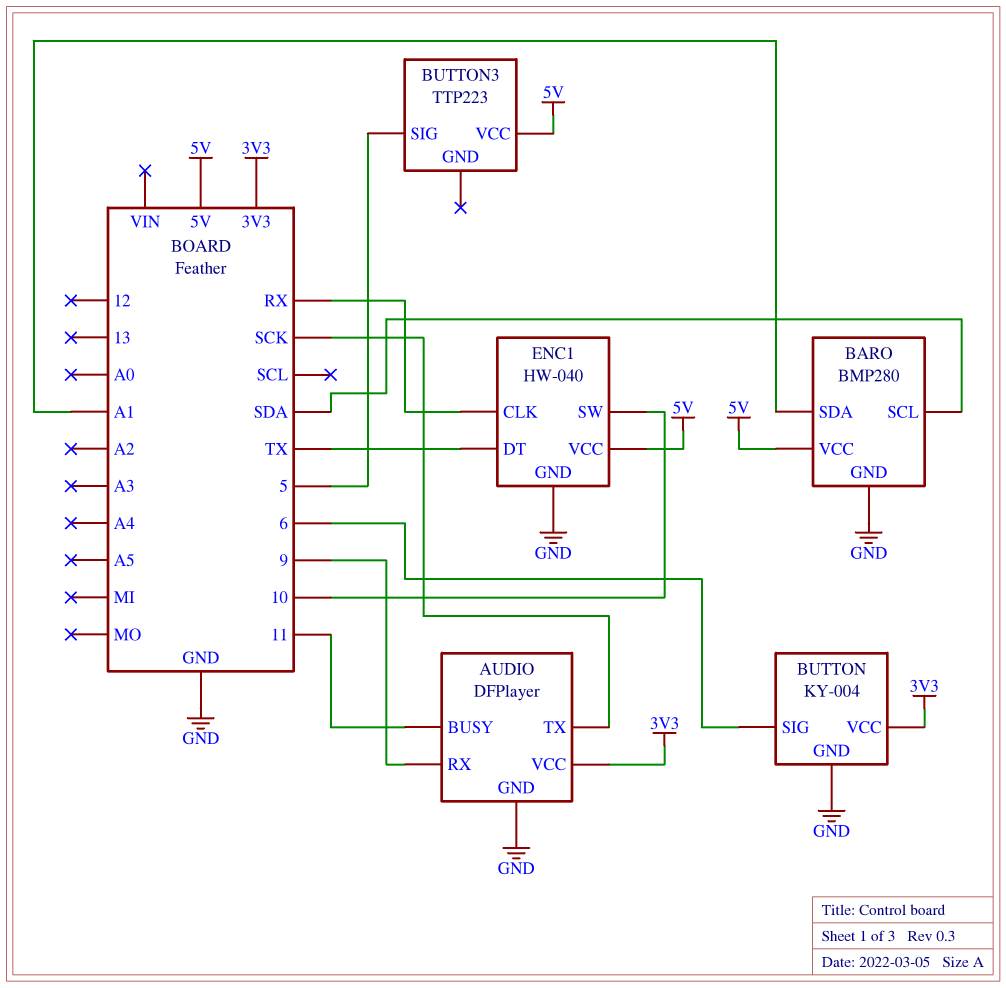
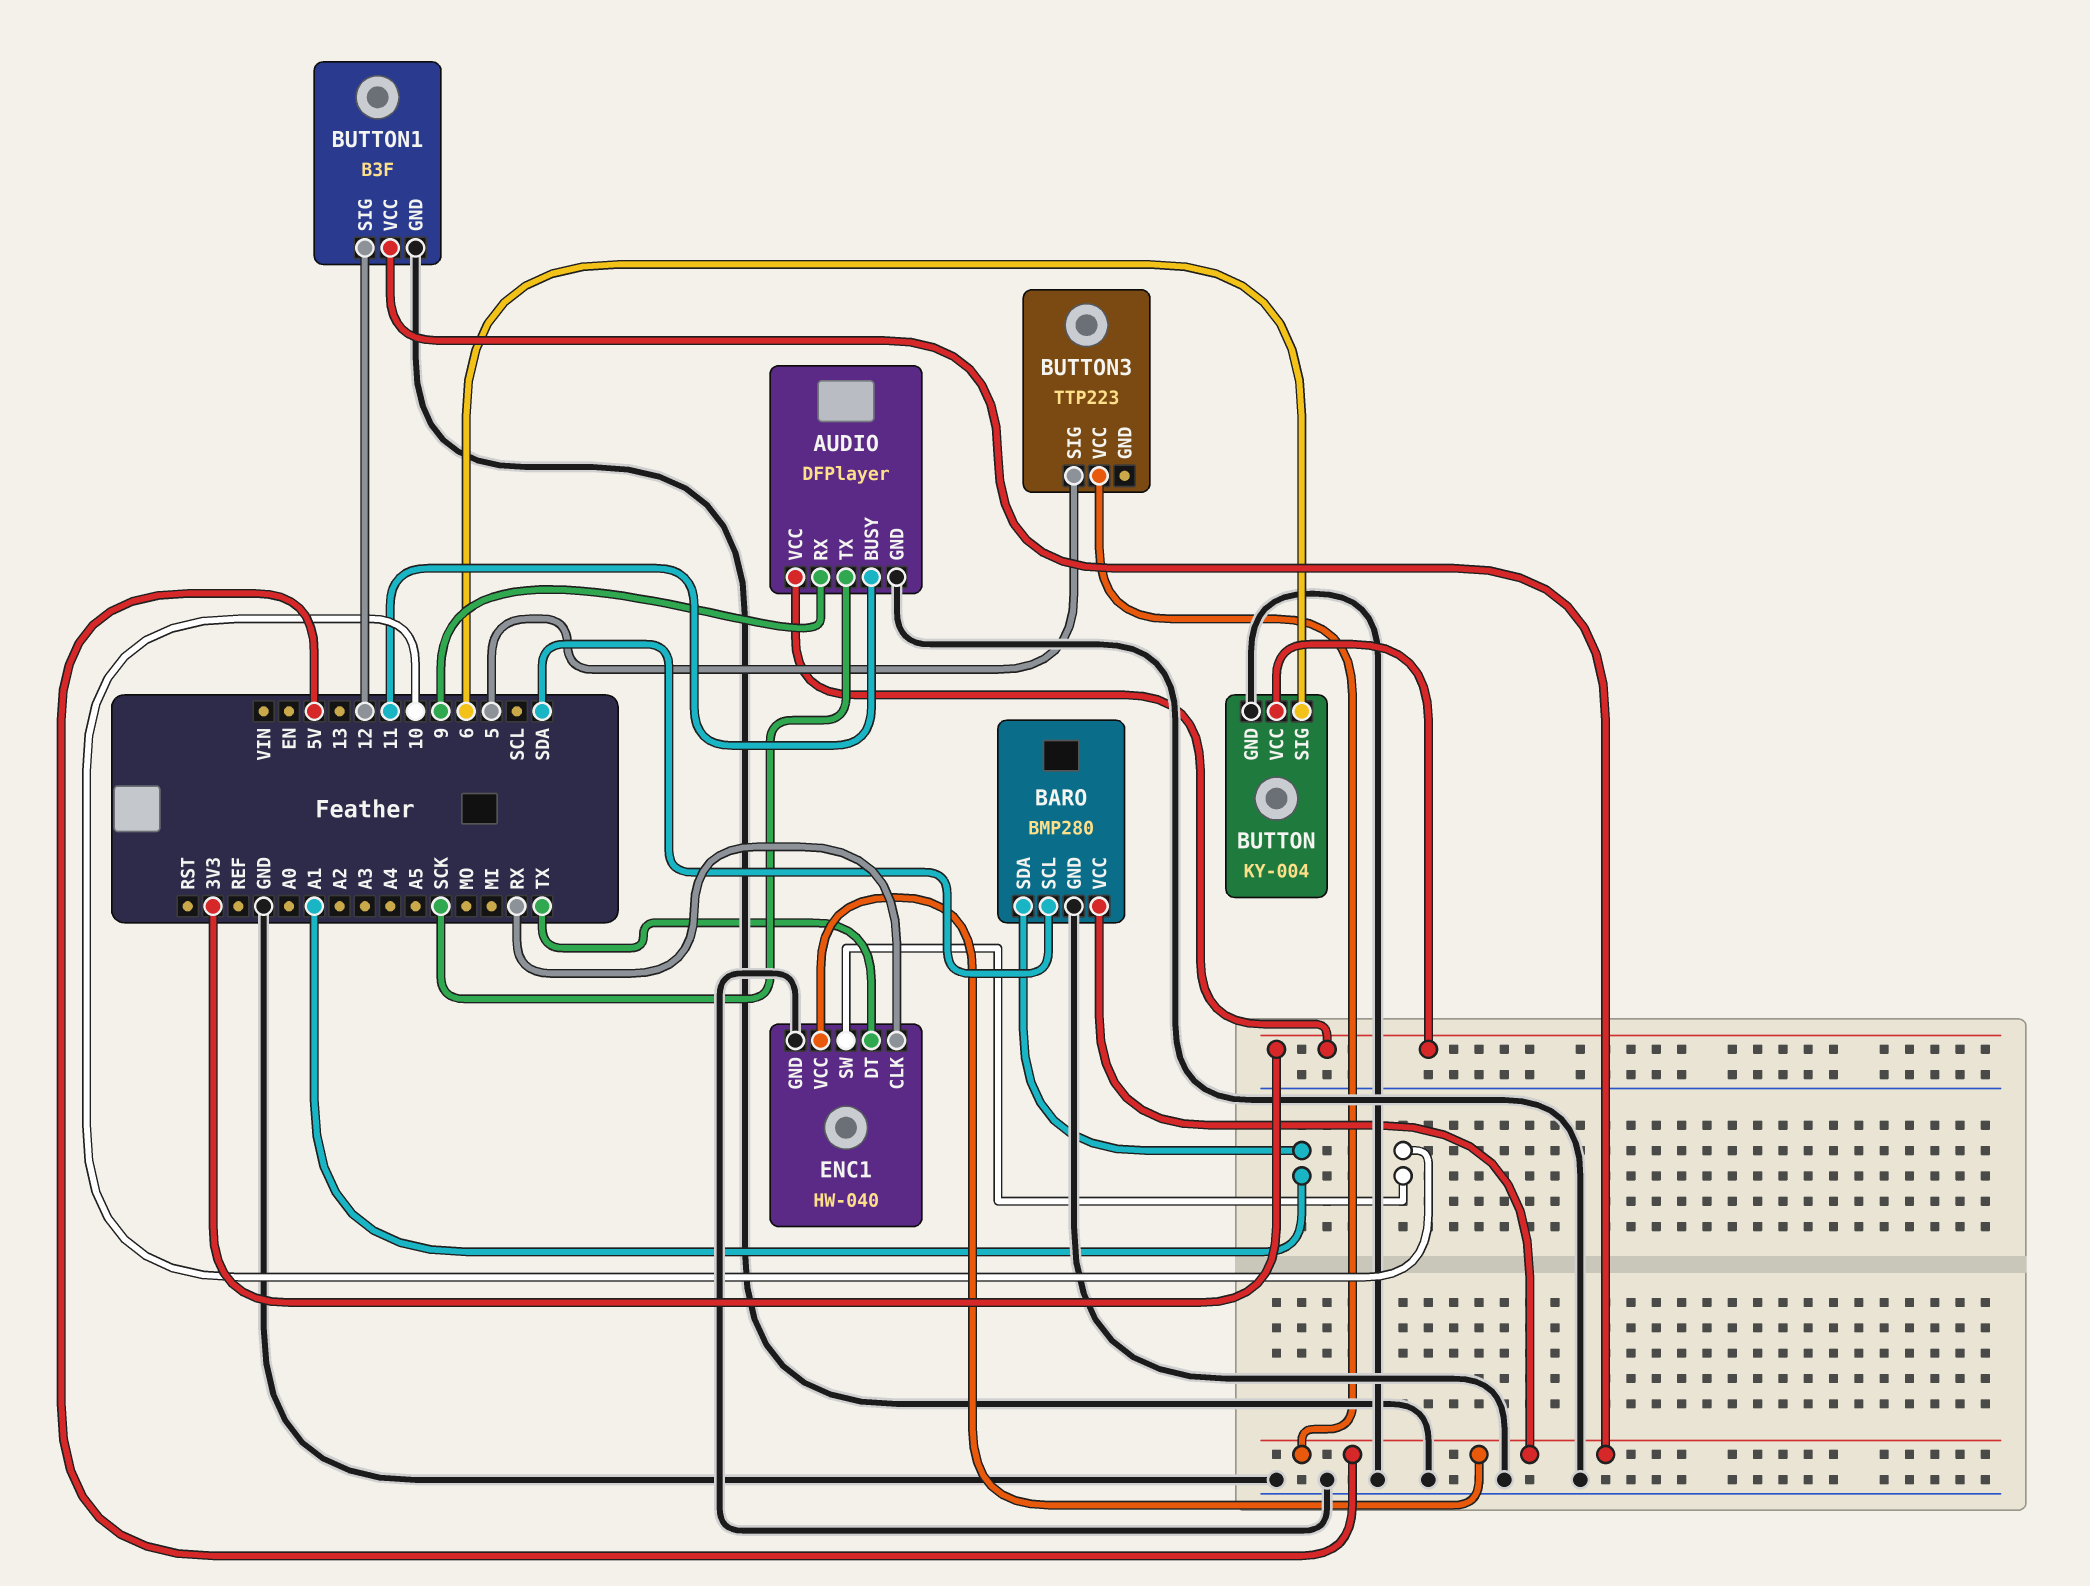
BUTTON1: none -> B3F
BUTTON1 pin GND: none -> GND
BUTTON1 pin SIG: none -> 12
BUTTON1 pin VCC: none -> 5V

